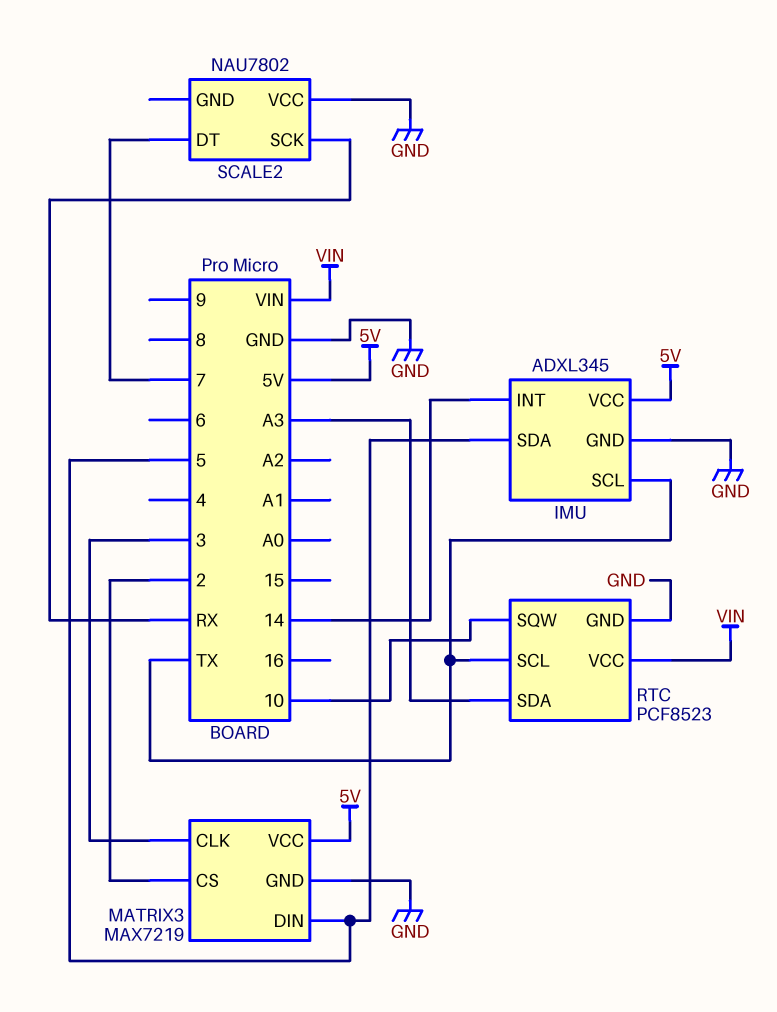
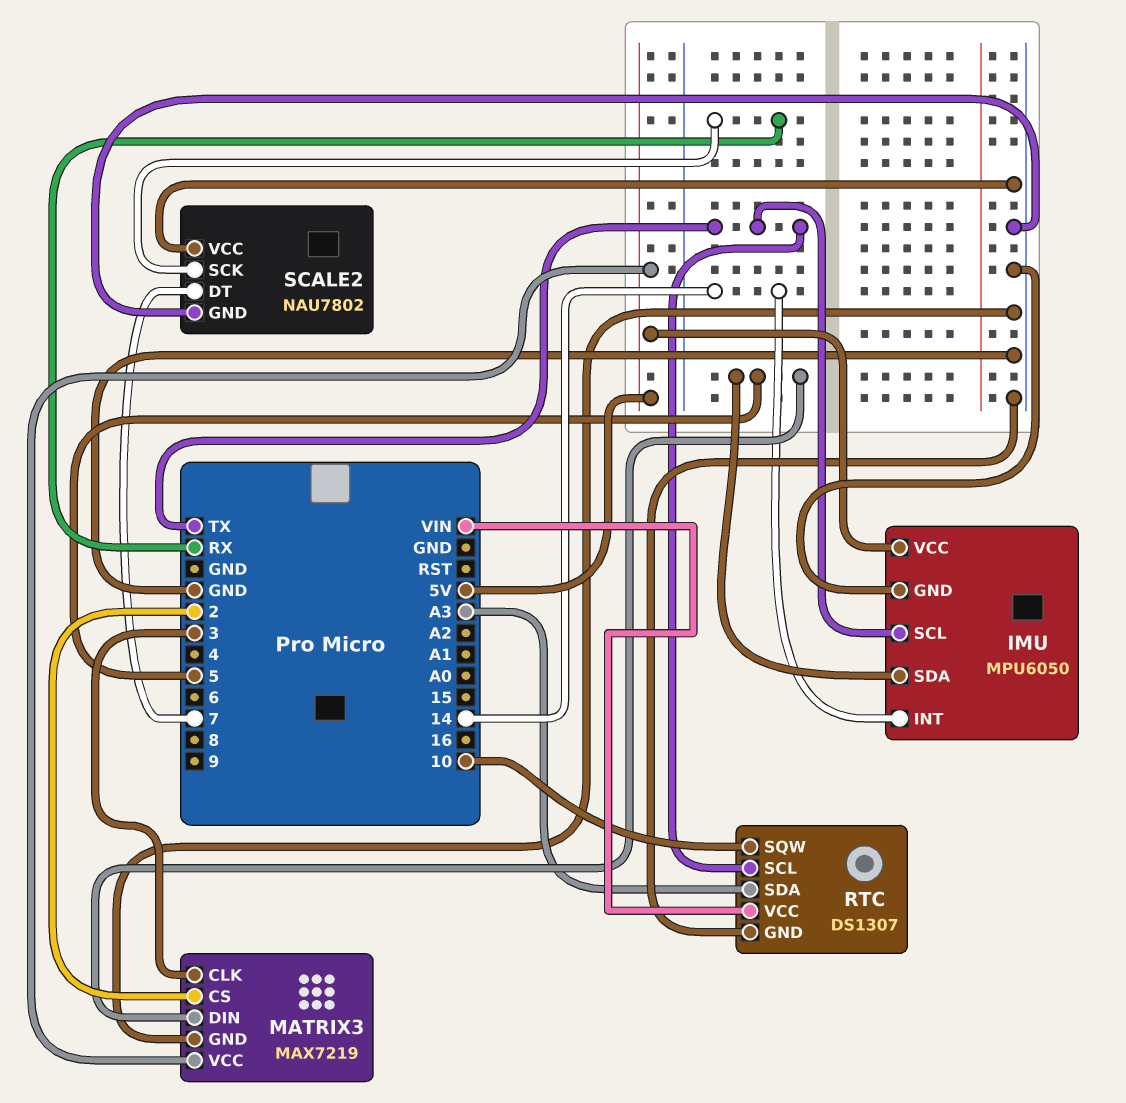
IMU: ADXL345 -> MPU6050
RTC: PCF8523 -> DS1307
SCALE2 pin GND: none -> GND

